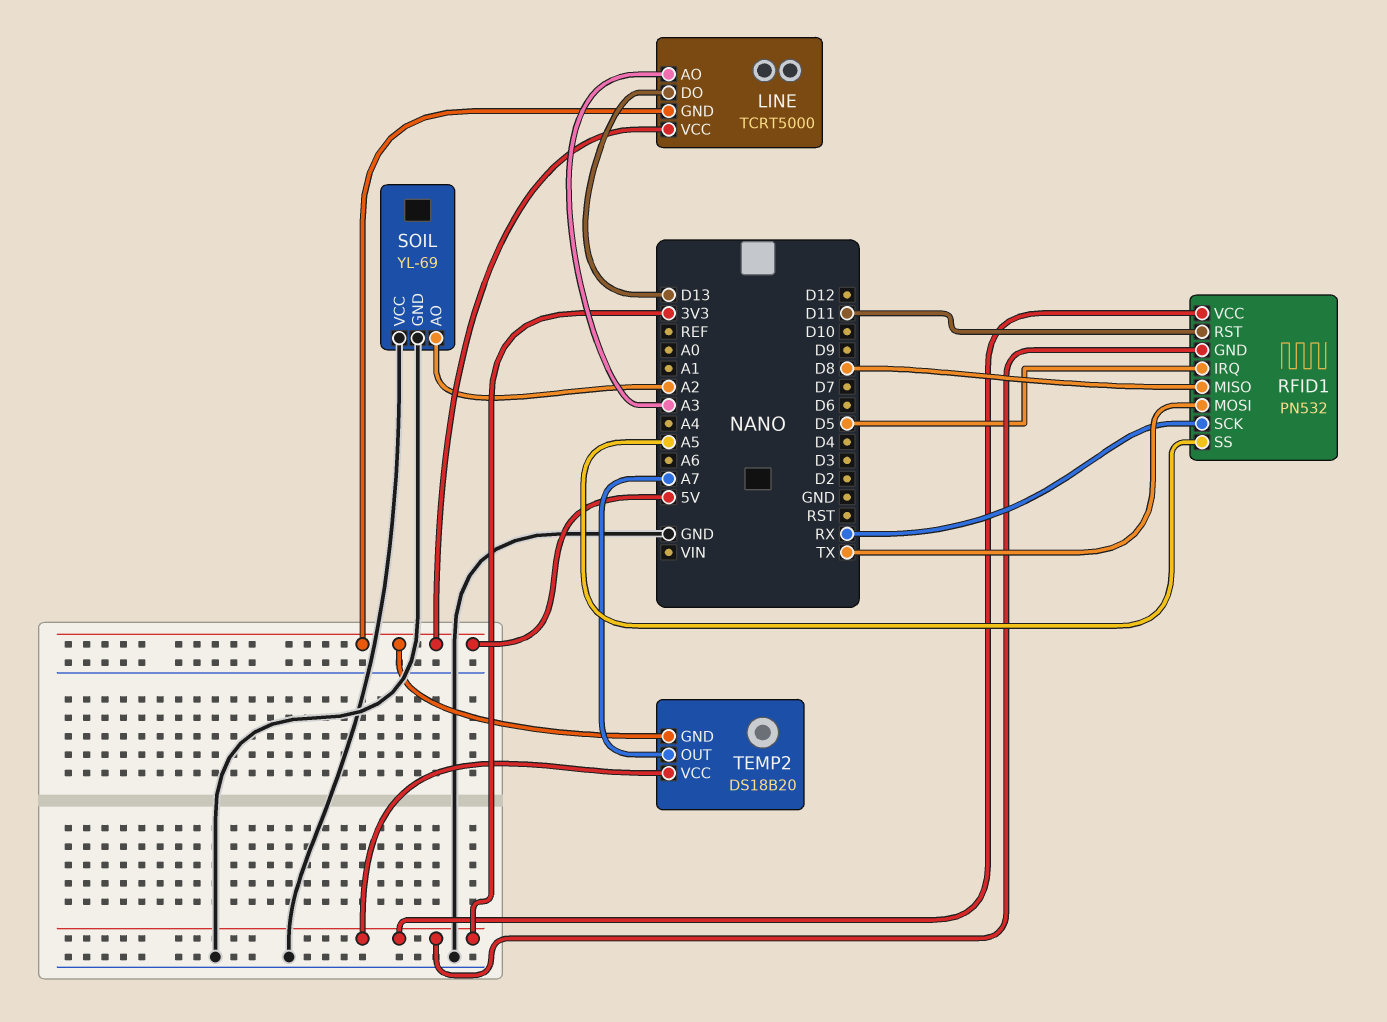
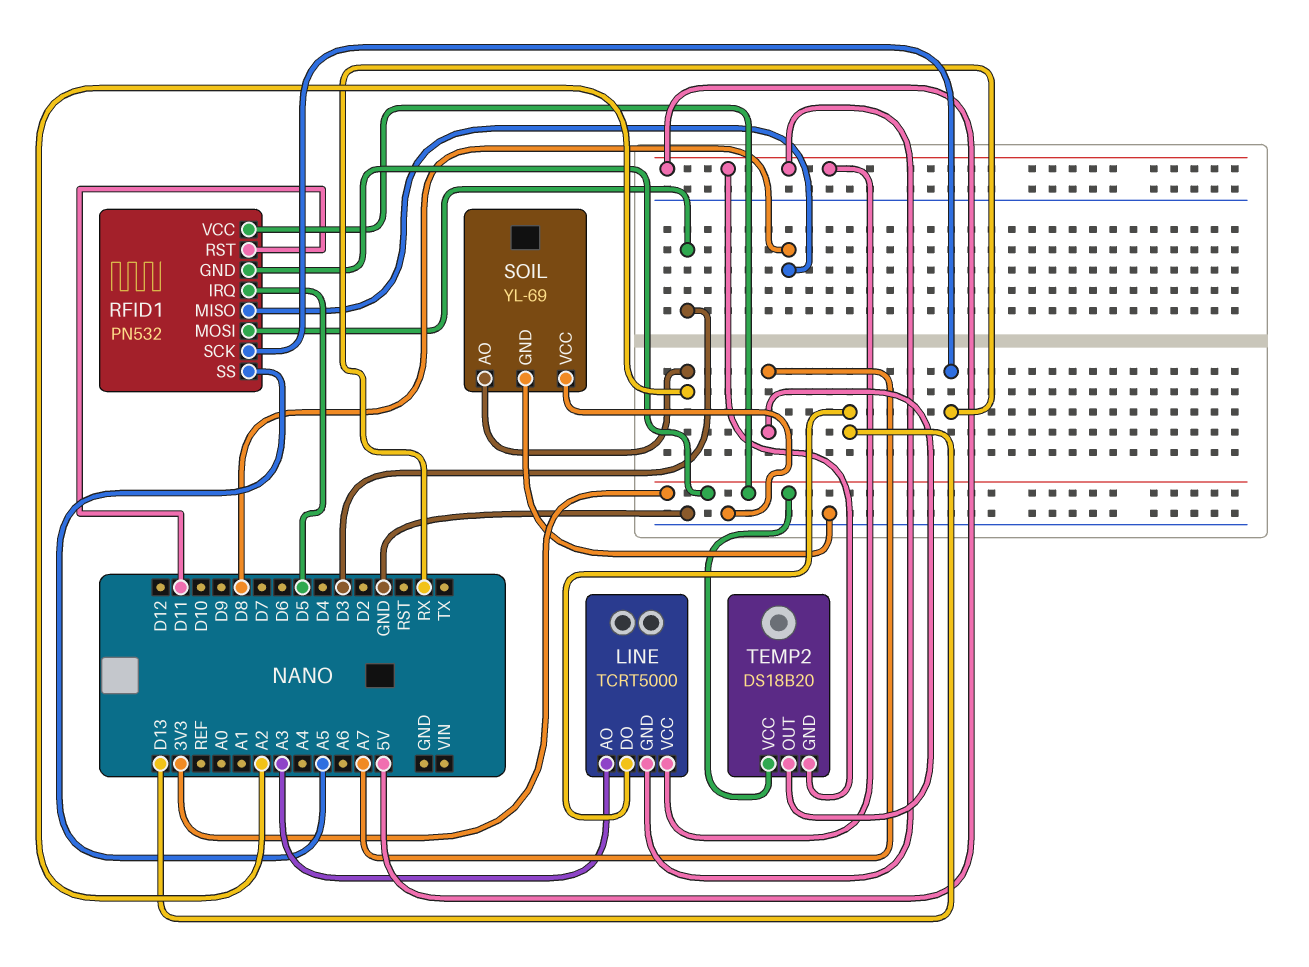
RFID1 pin MOSI: TX -> D3

